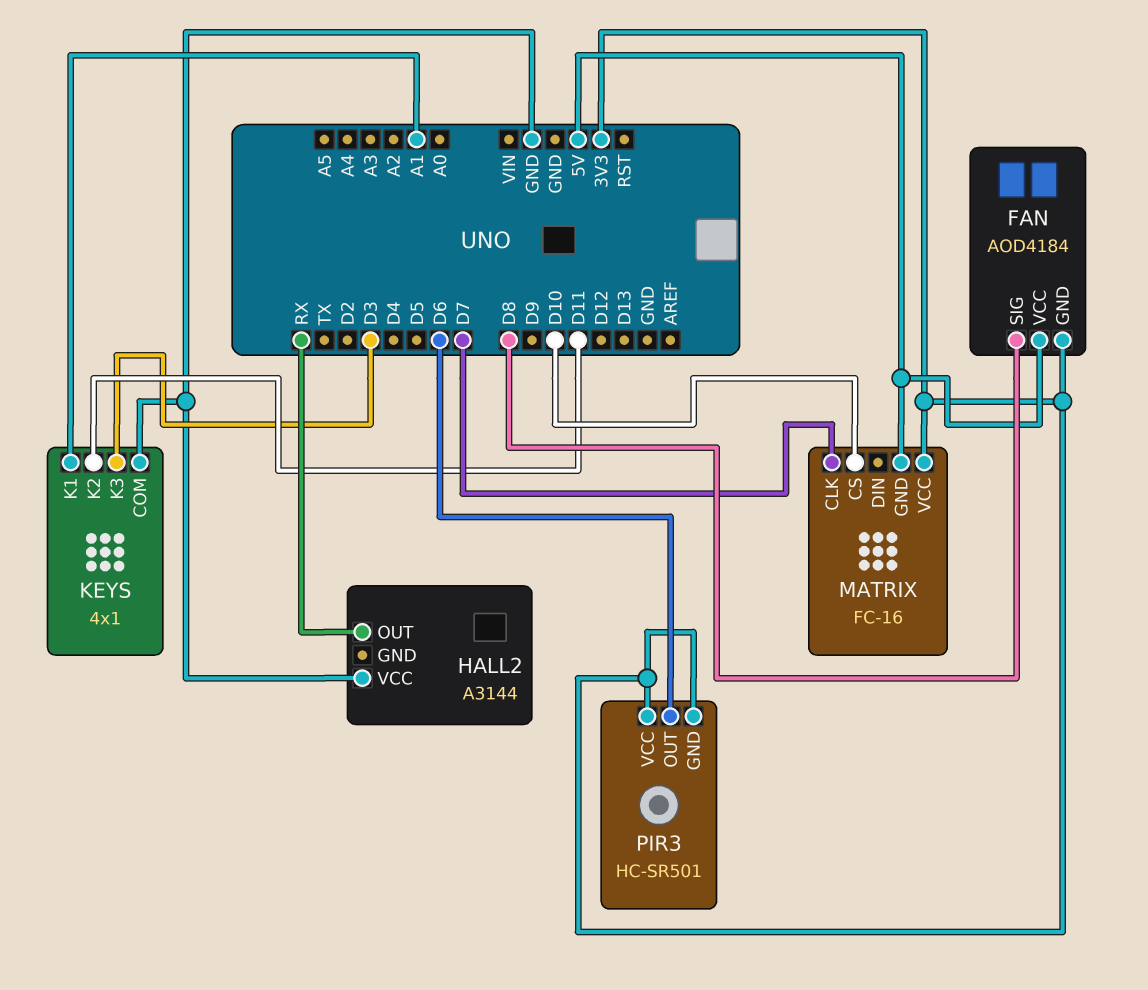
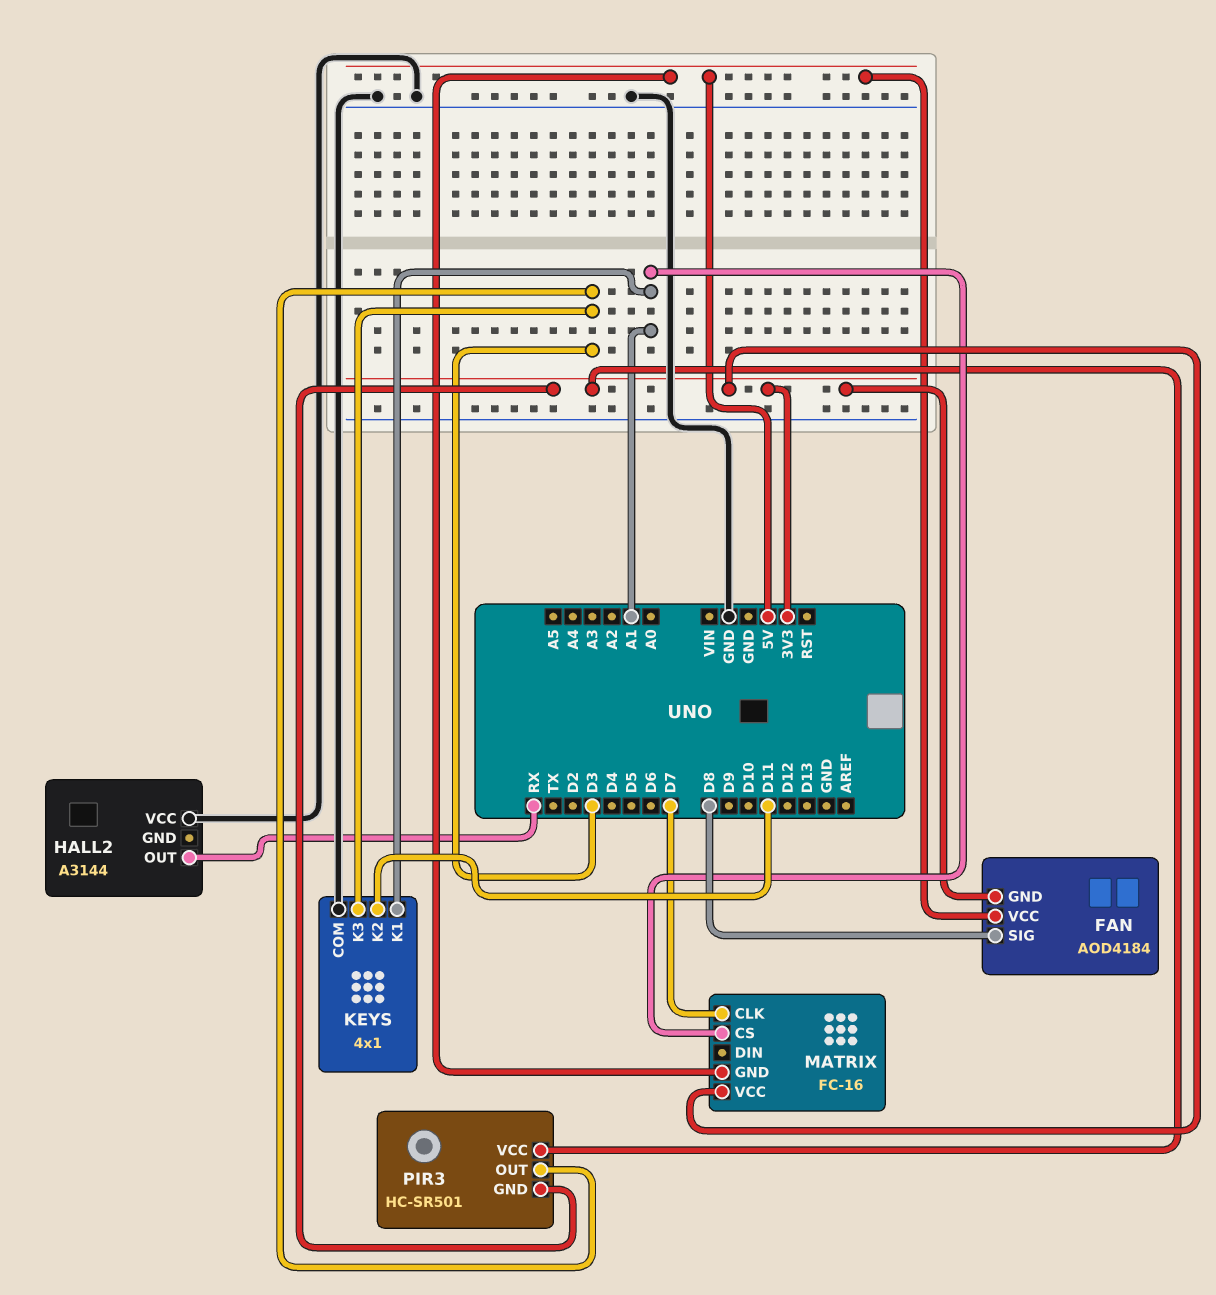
MATRIX pin CS: D10 -> A1
PIR3 pin OUT: D6 -> D3

